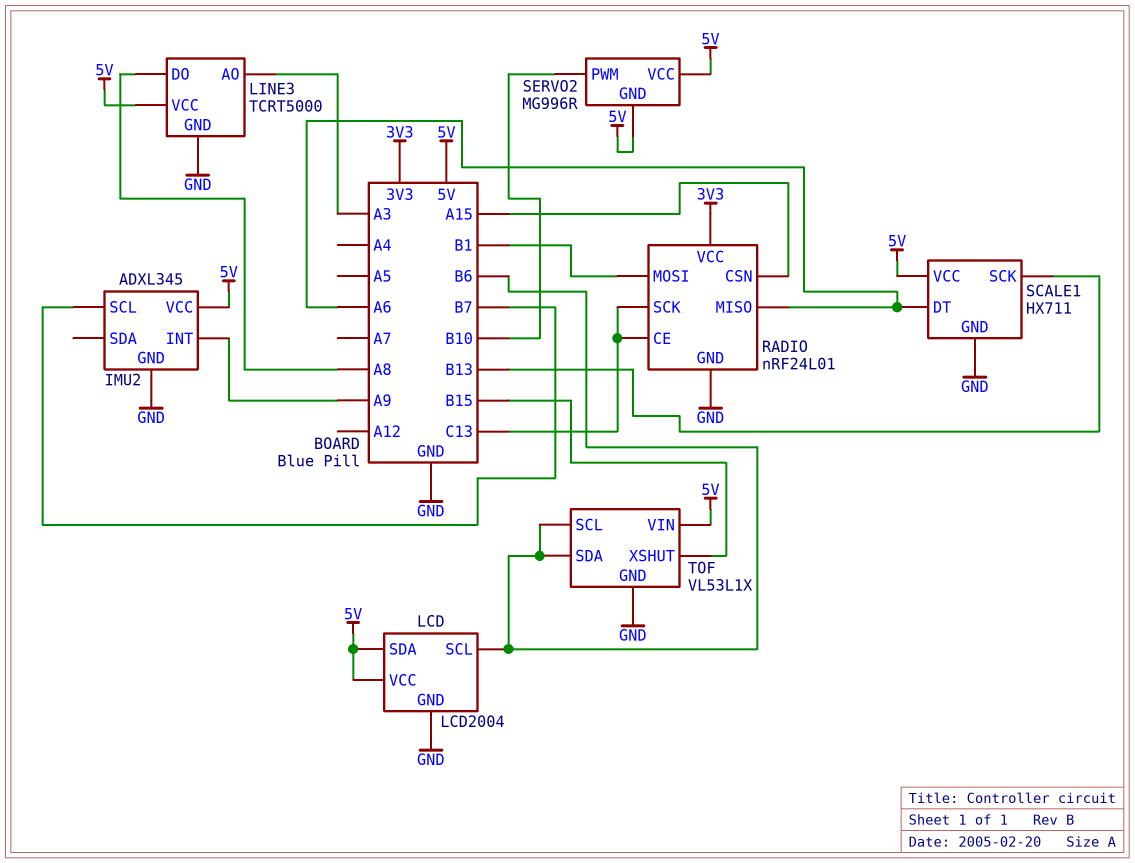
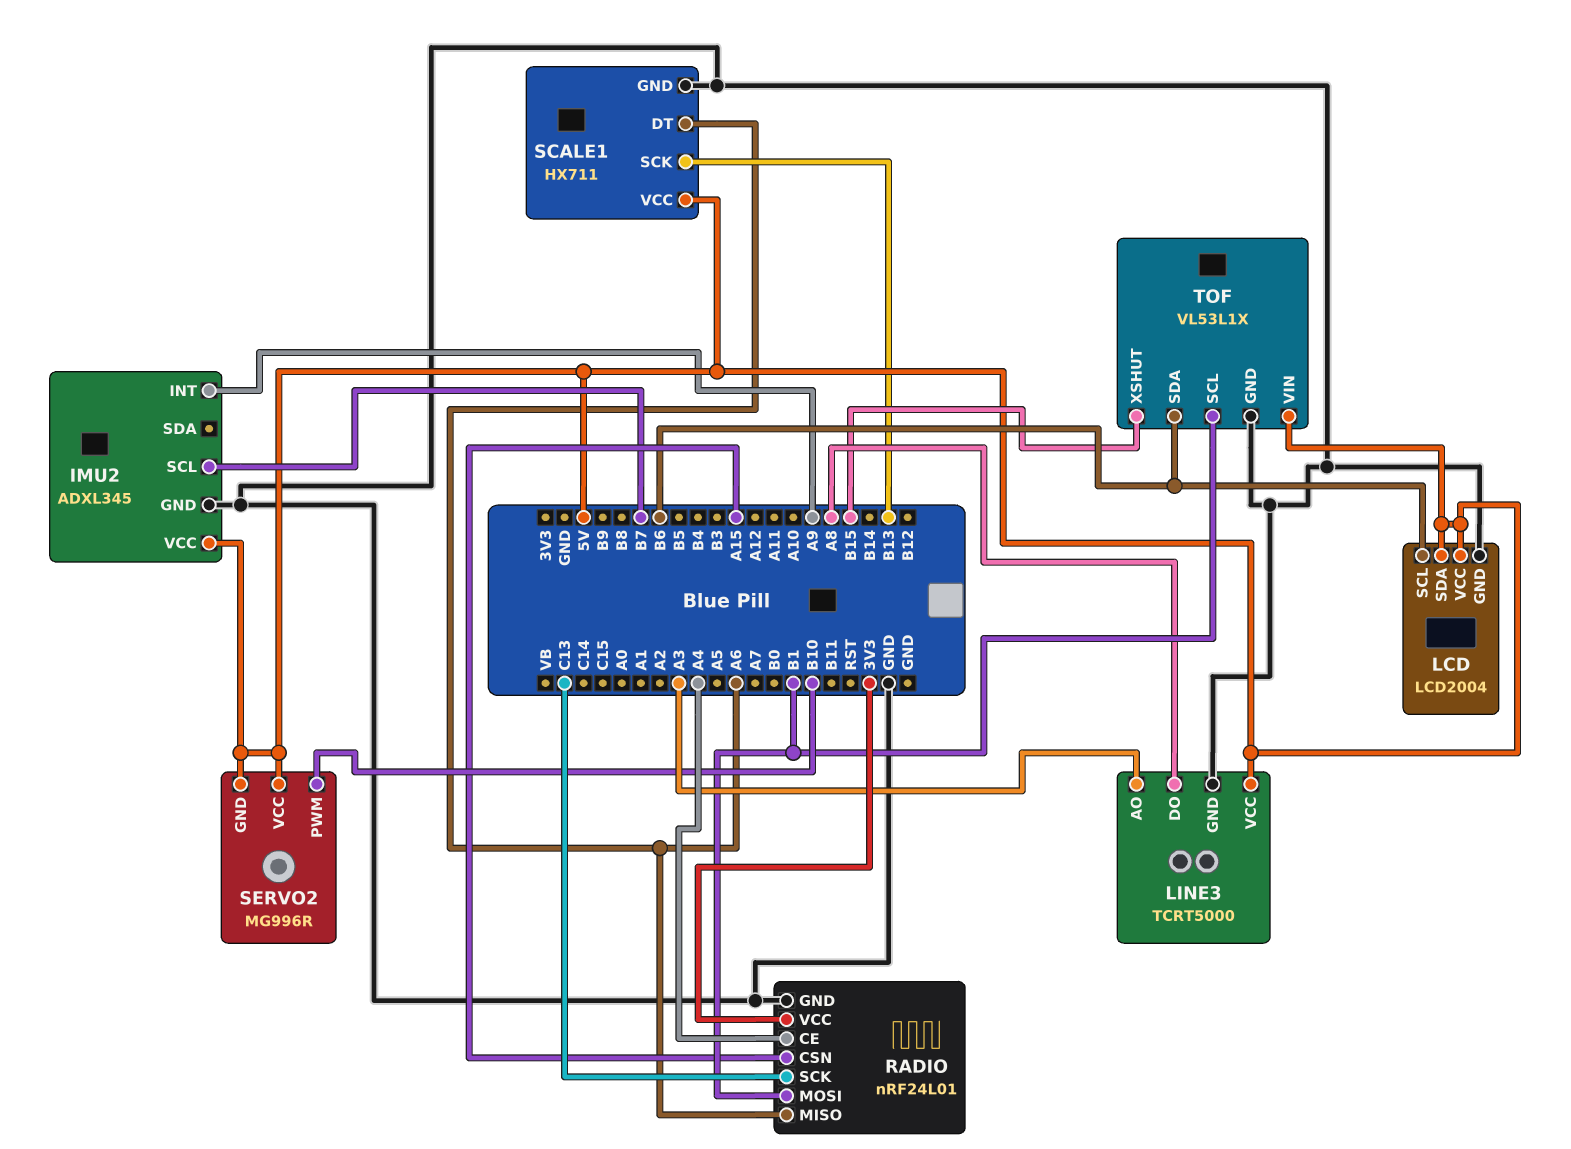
RADIO pin CE: C13 -> A4
TOF pin SCL: B6 -> B1

